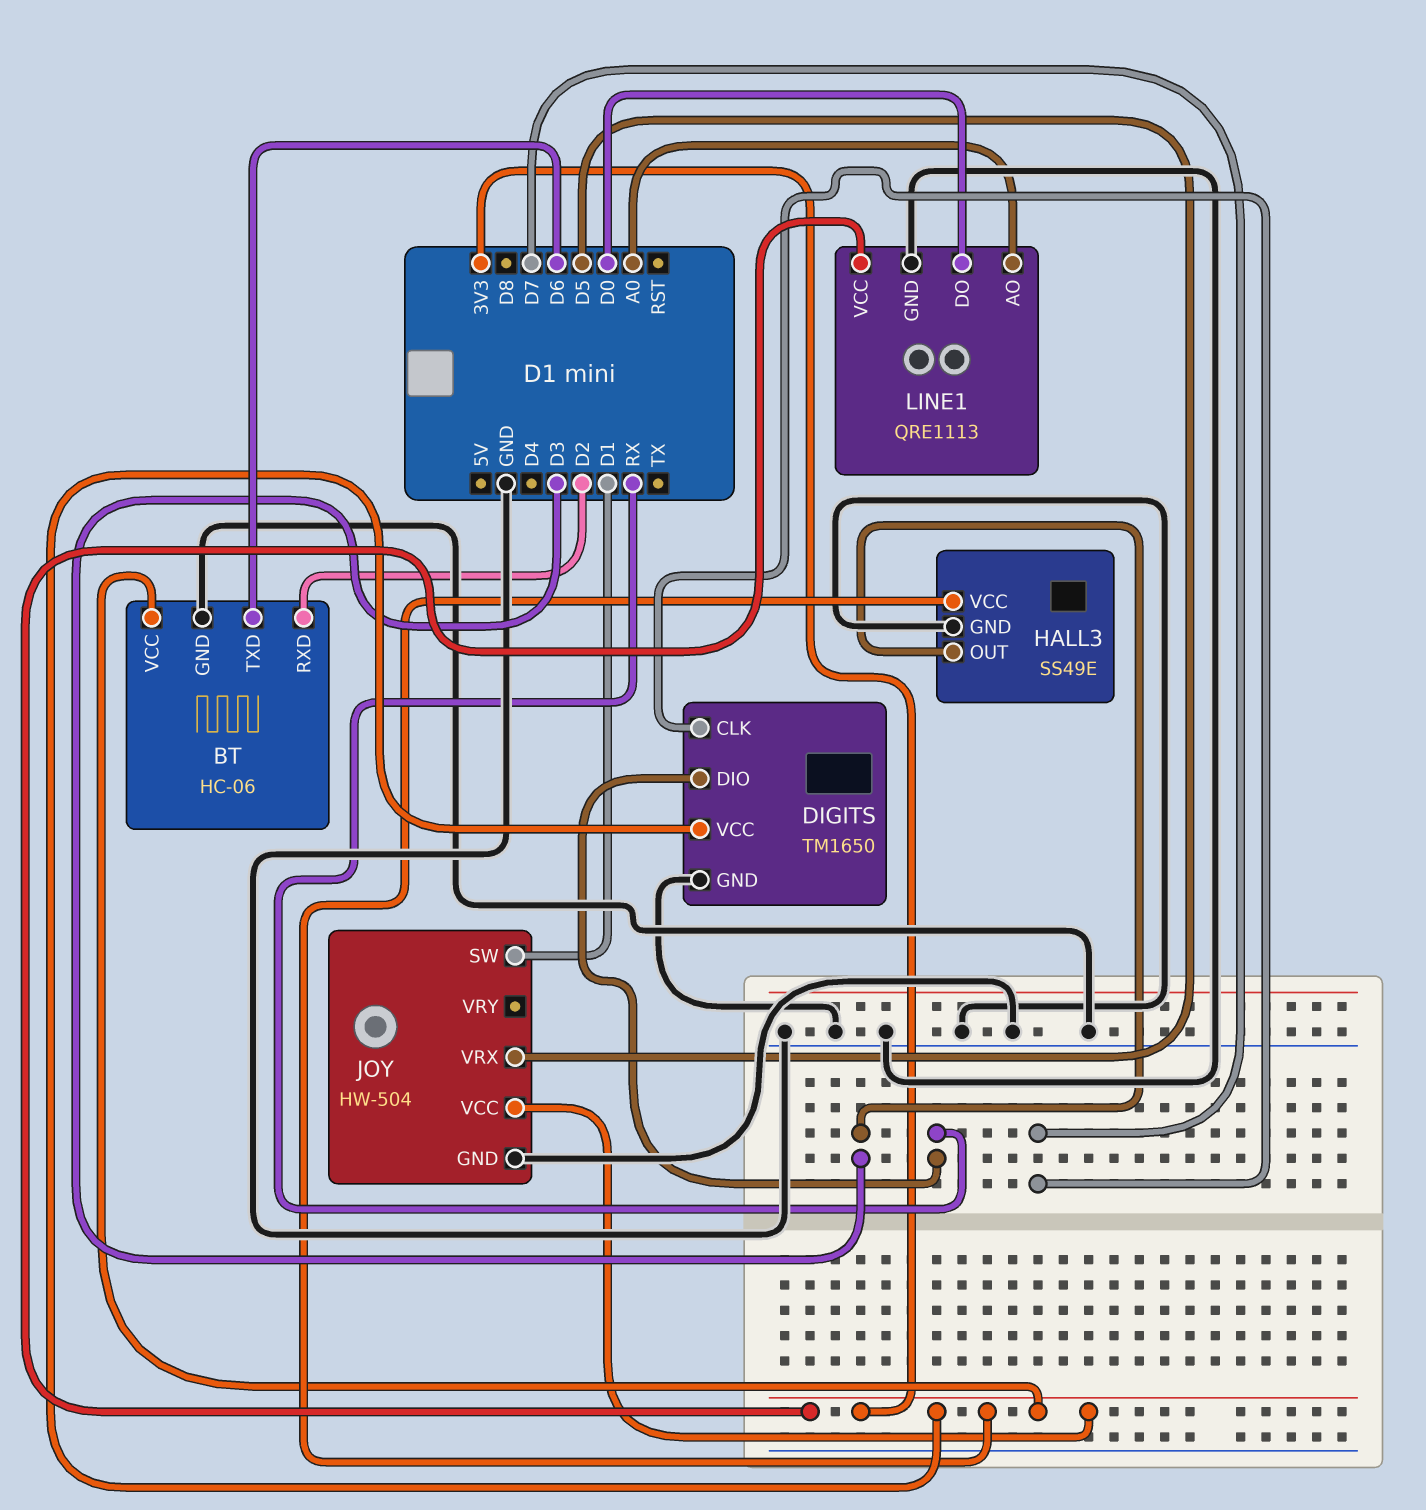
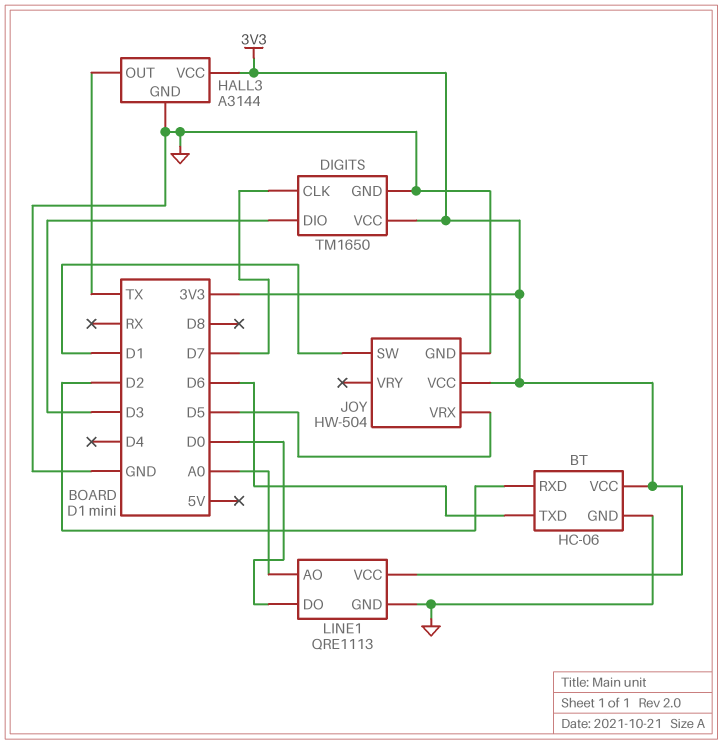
DIGITS pin DIO: RX -> D3
HALL3: SS49E -> A3144
HALL3 pin OUT: D3 -> TX

